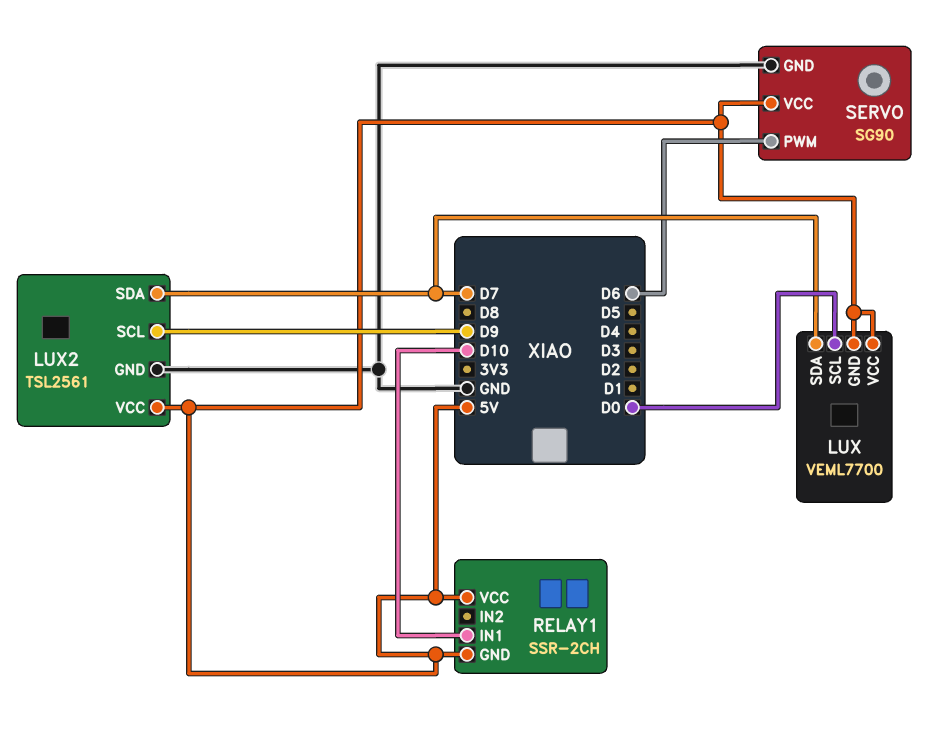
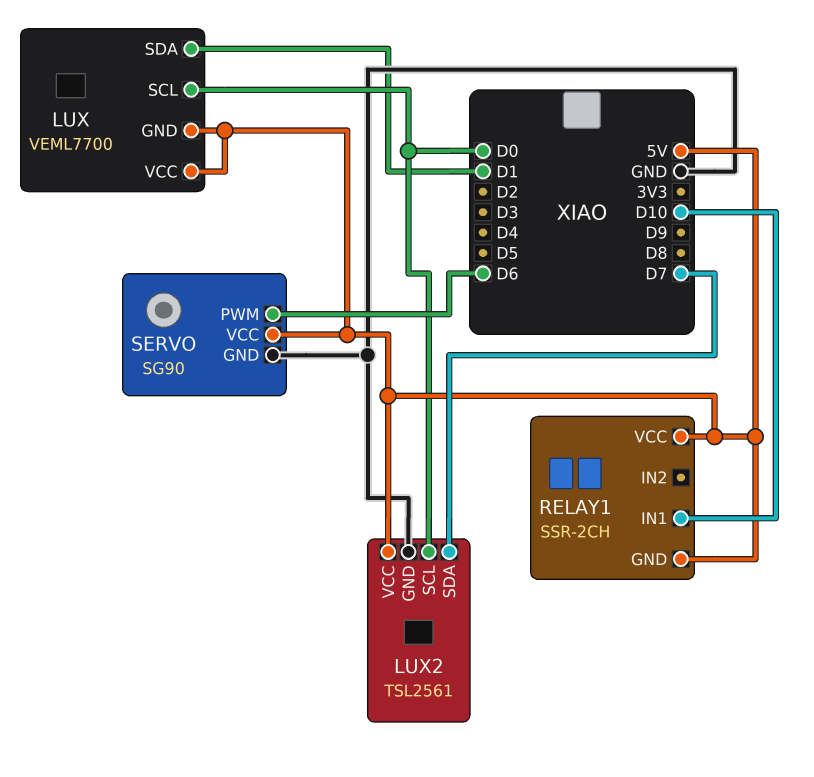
LUX pin SDA: D7 -> D1
LUX2 pin SCL: D9 -> D0

